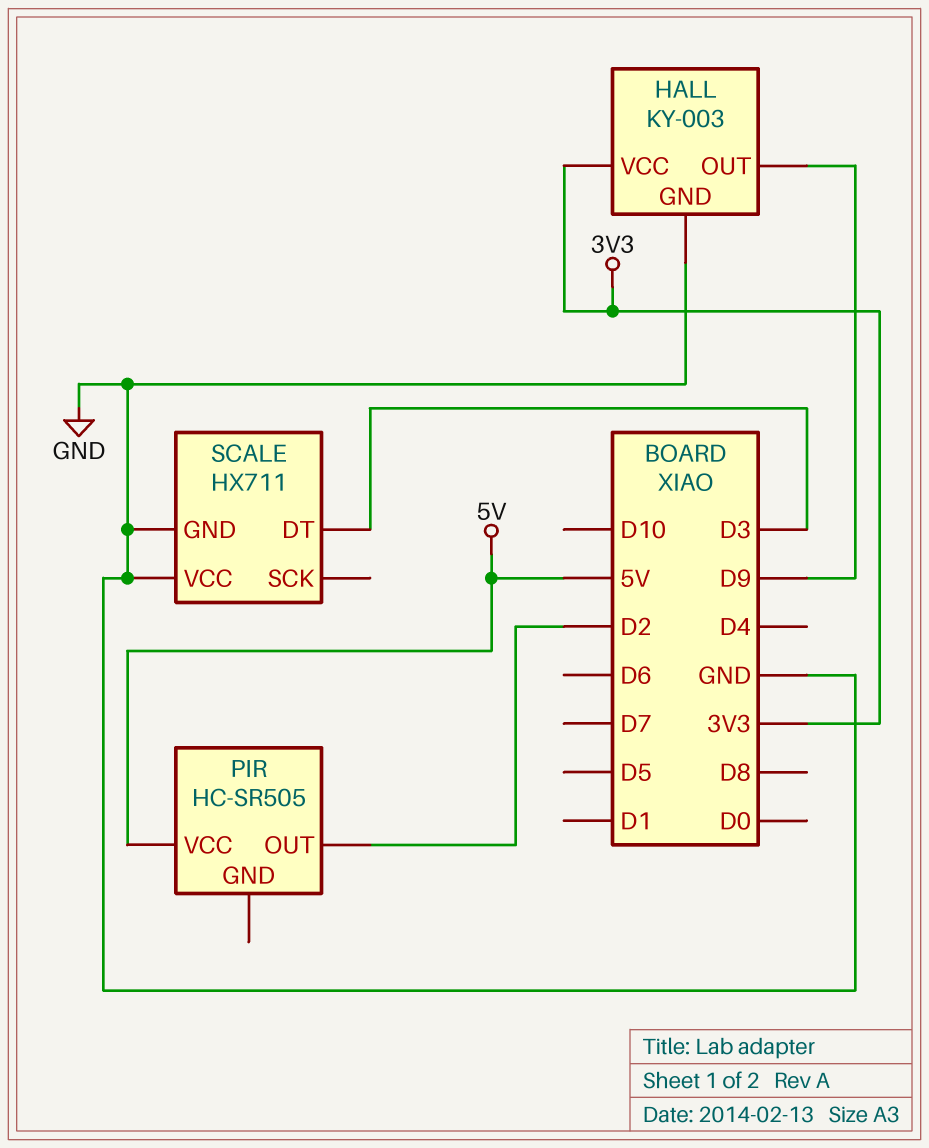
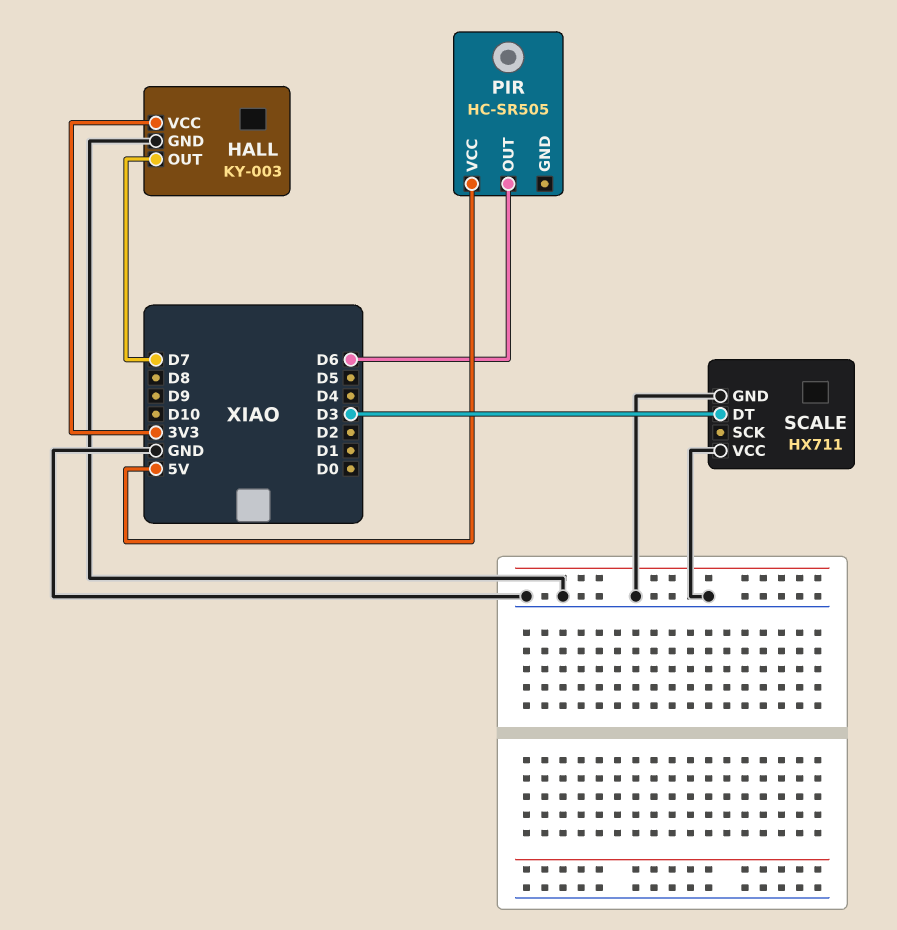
HALL pin OUT: D9 -> D7
PIR pin OUT: D2 -> D6

